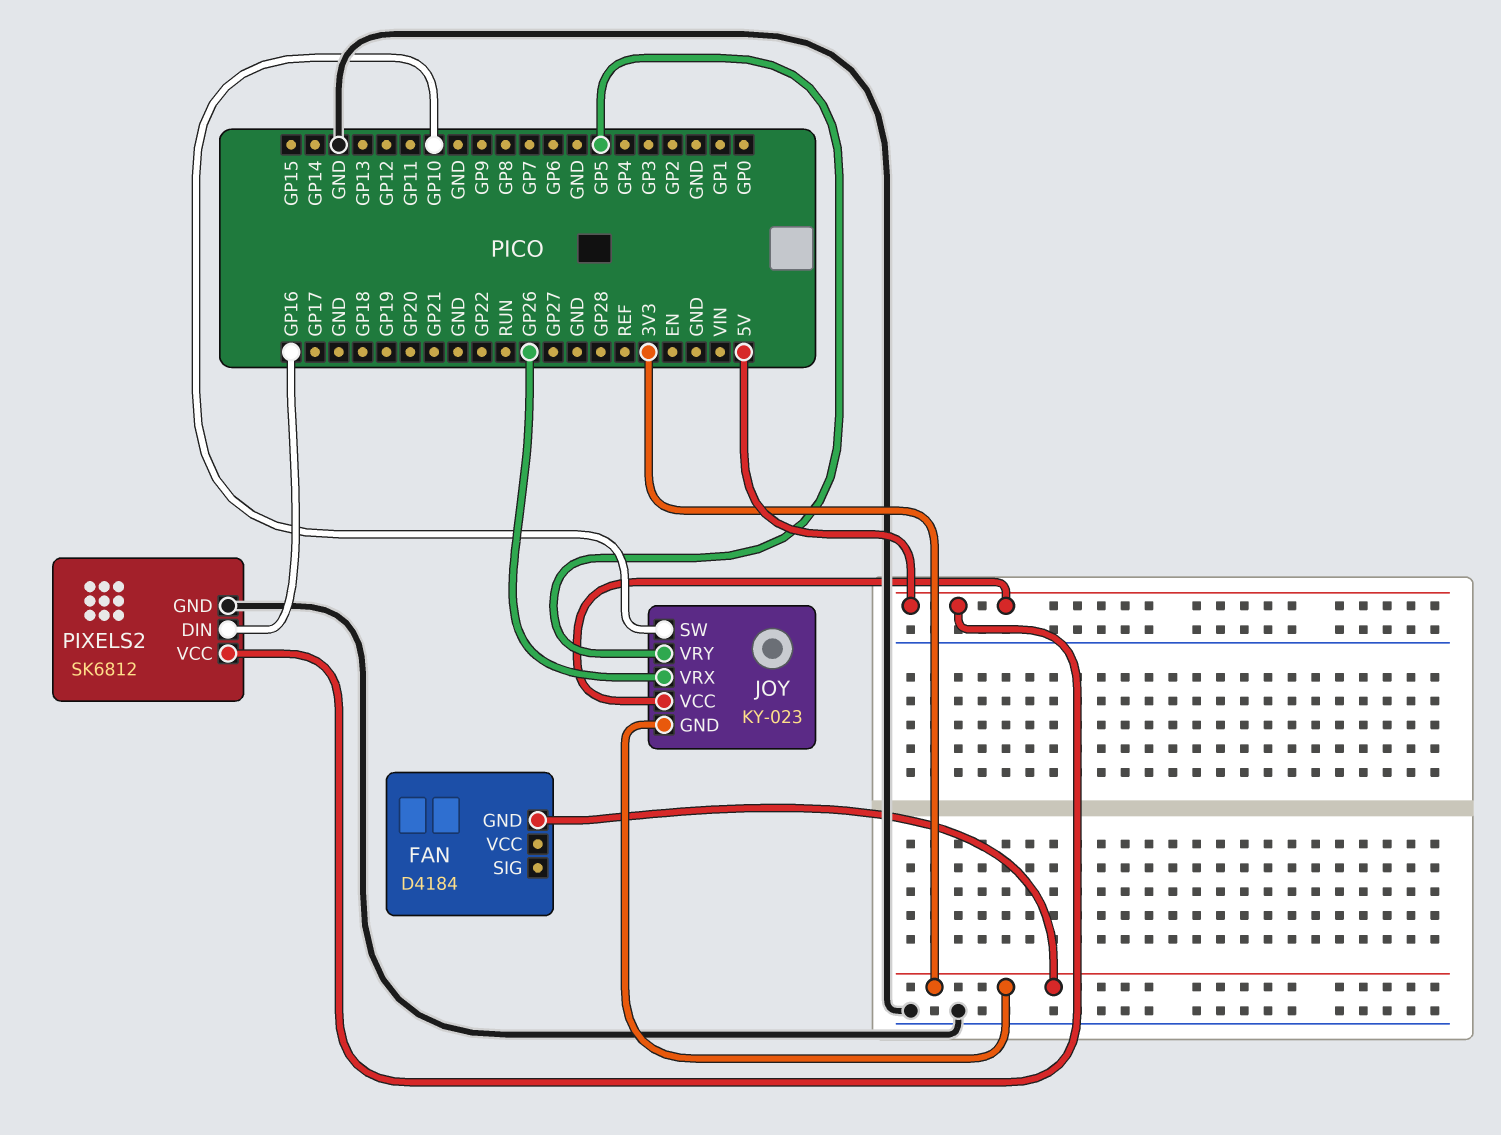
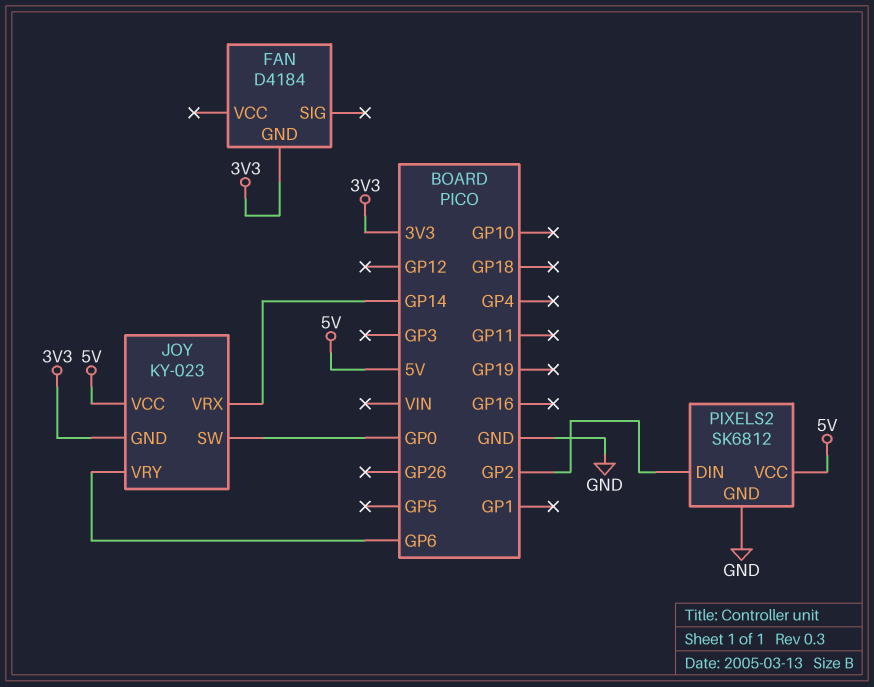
JOY pin SW: GP10 -> GP0
JOY pin VRX: GP26 -> GP14
JOY pin VRY: GP5 -> GP6
PIXELS2 pin DIN: GP16 -> GP2

